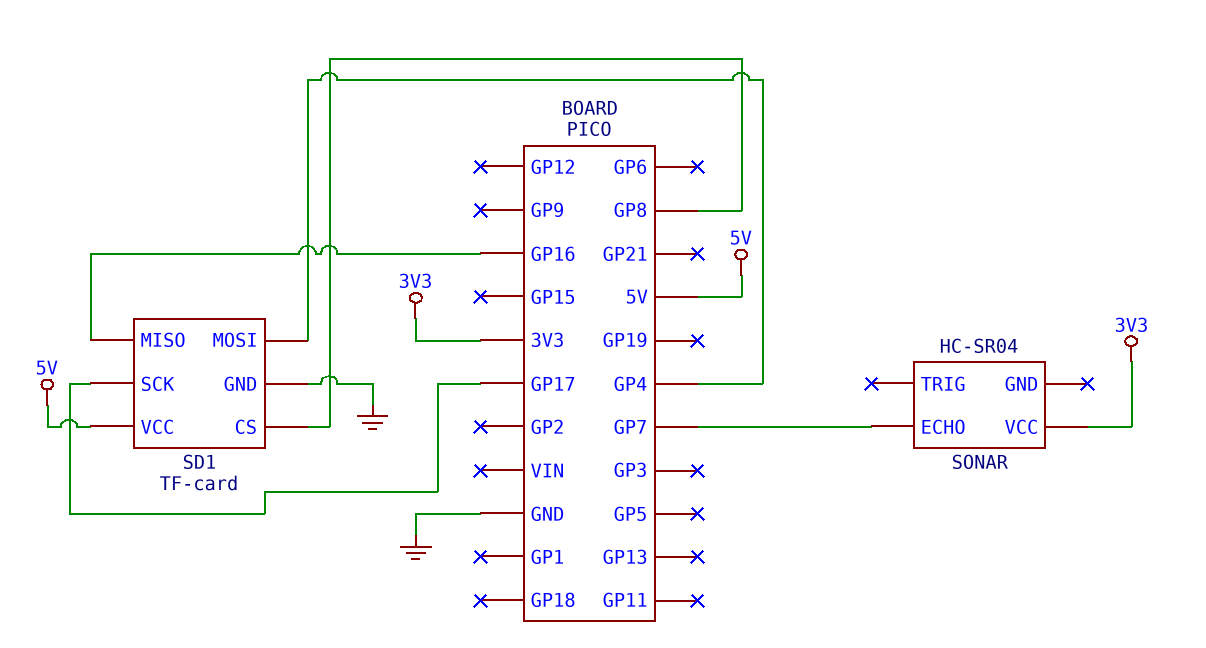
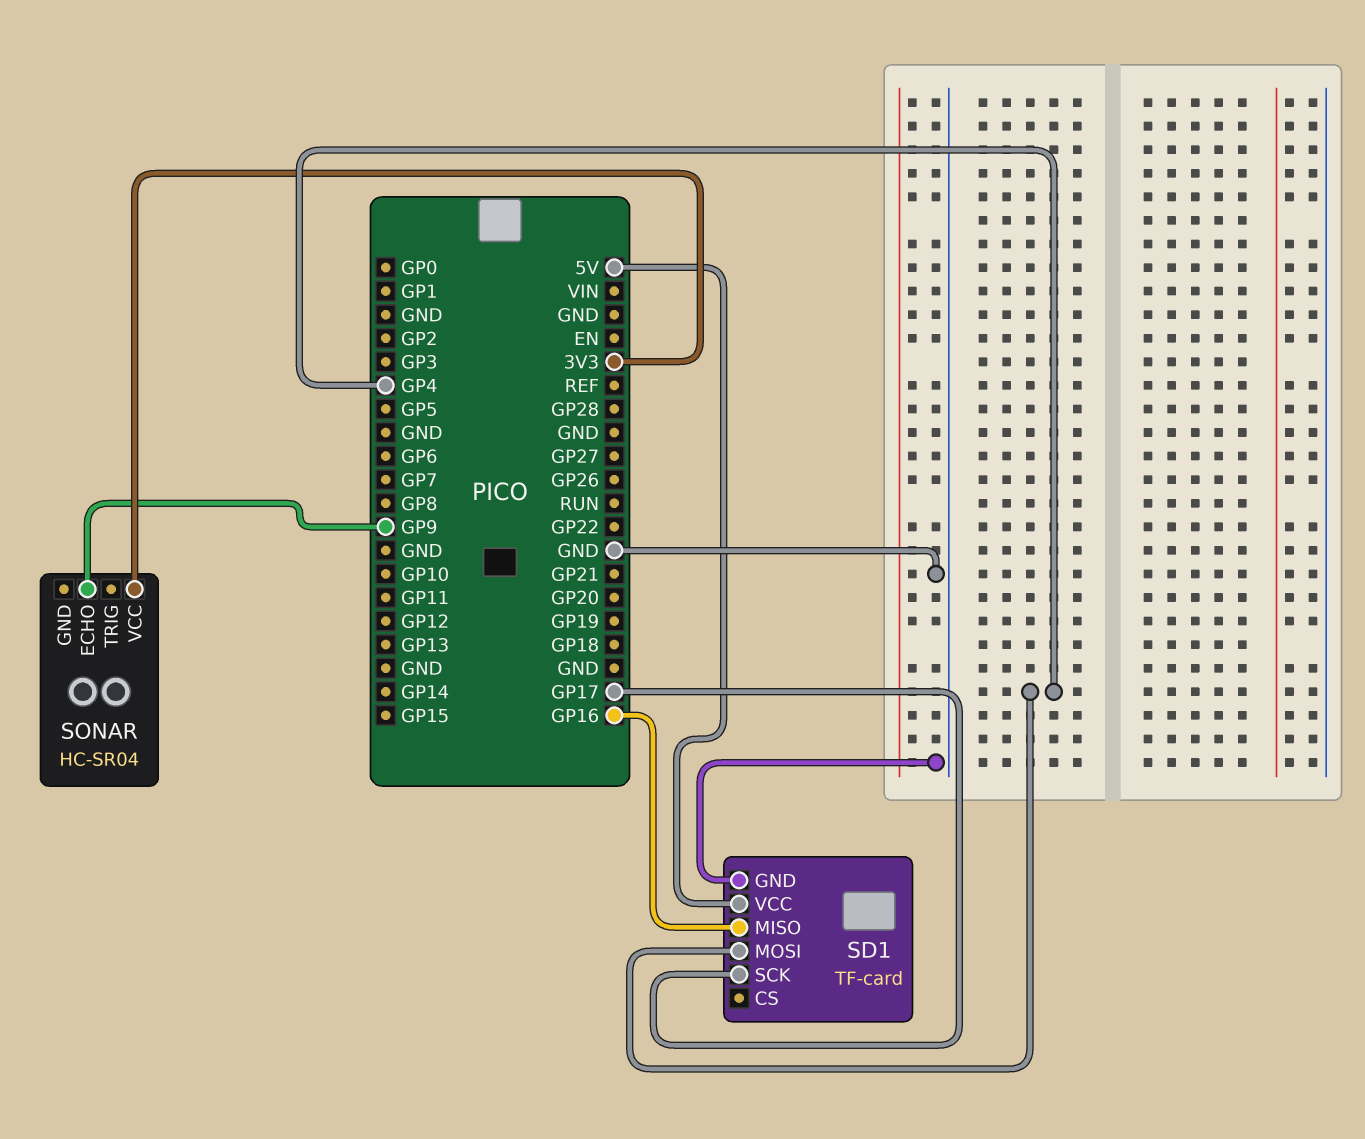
SD1 pin CS: GP8 -> none
SONAR pin ECHO: GP7 -> GP9

